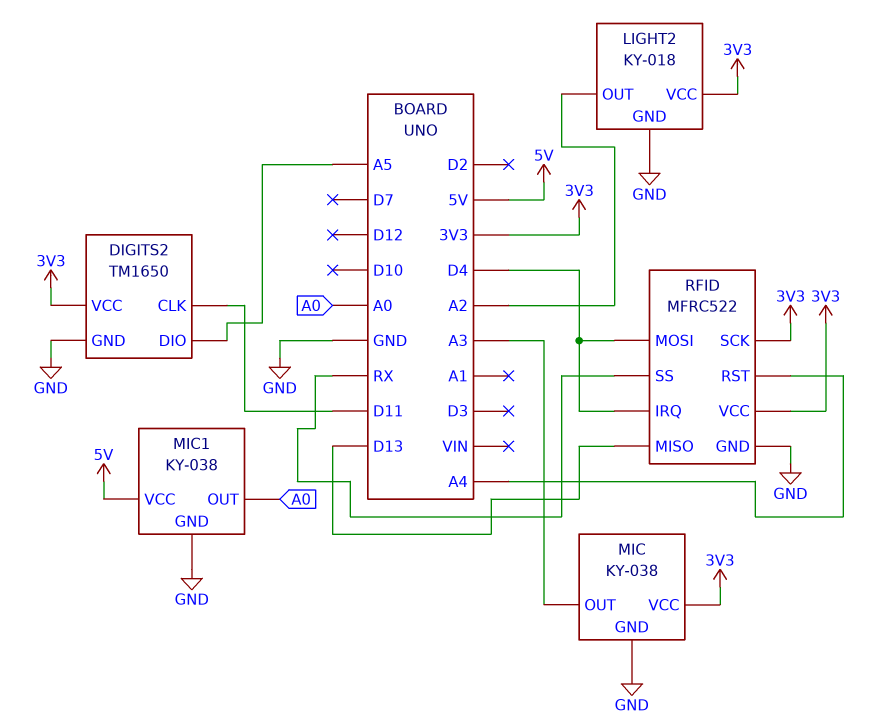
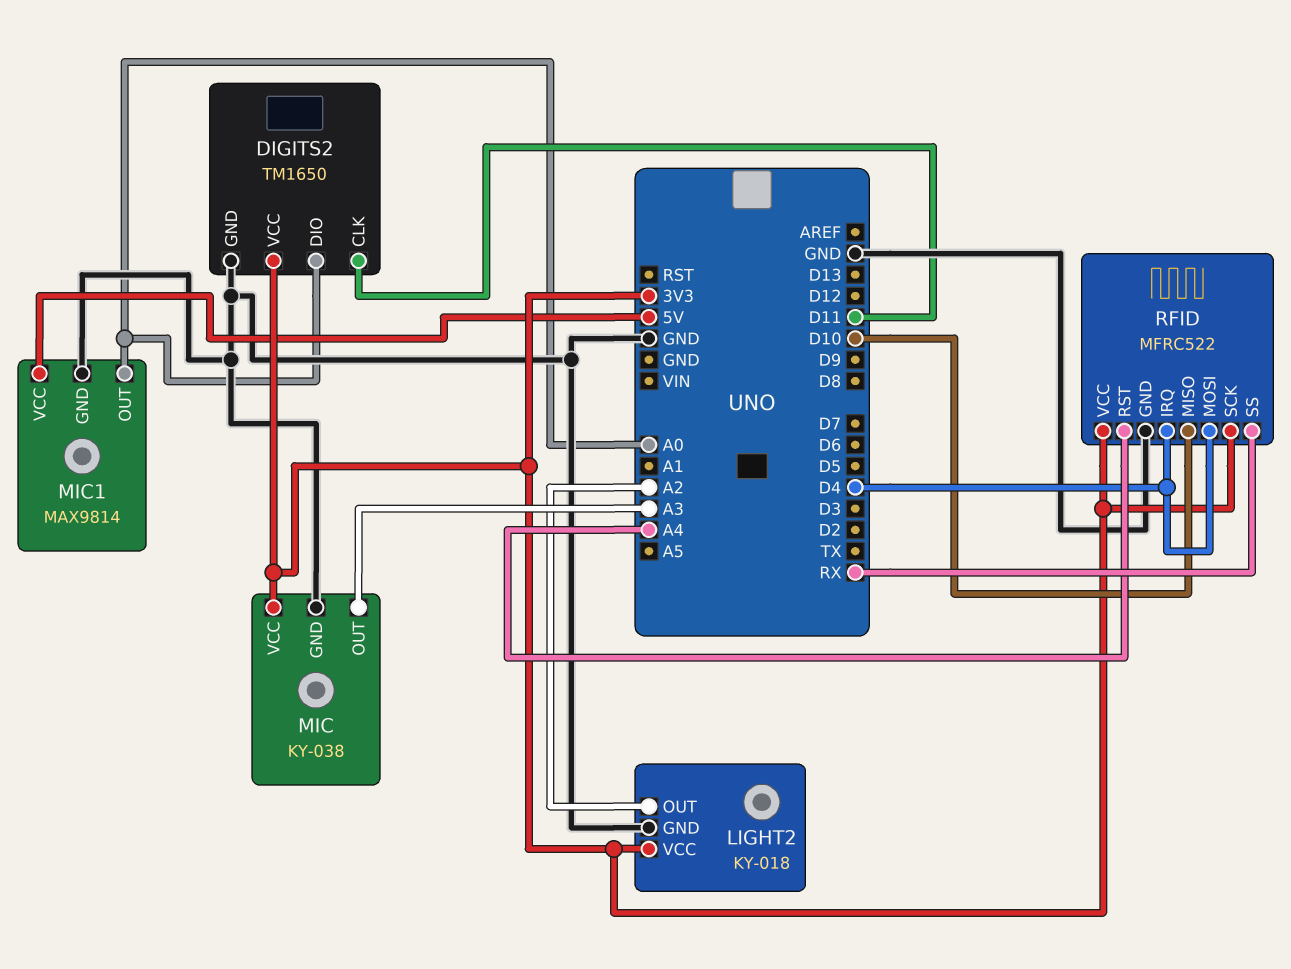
DIGITS2 pin DIO: A5 -> A0
MIC1: KY-038 -> MAX9814
RFID pin MISO: D13 -> D10

